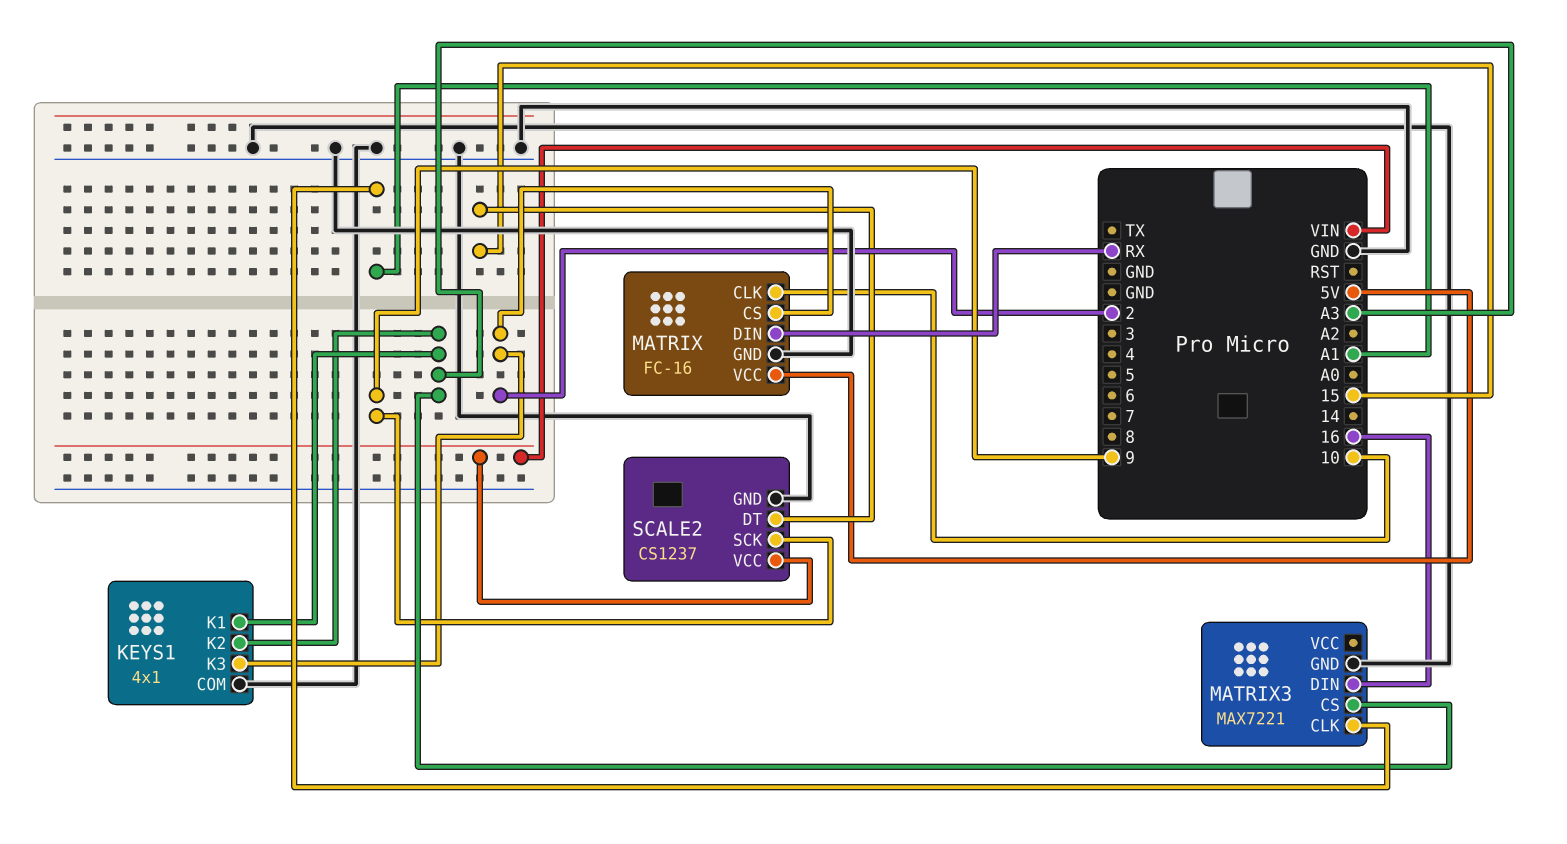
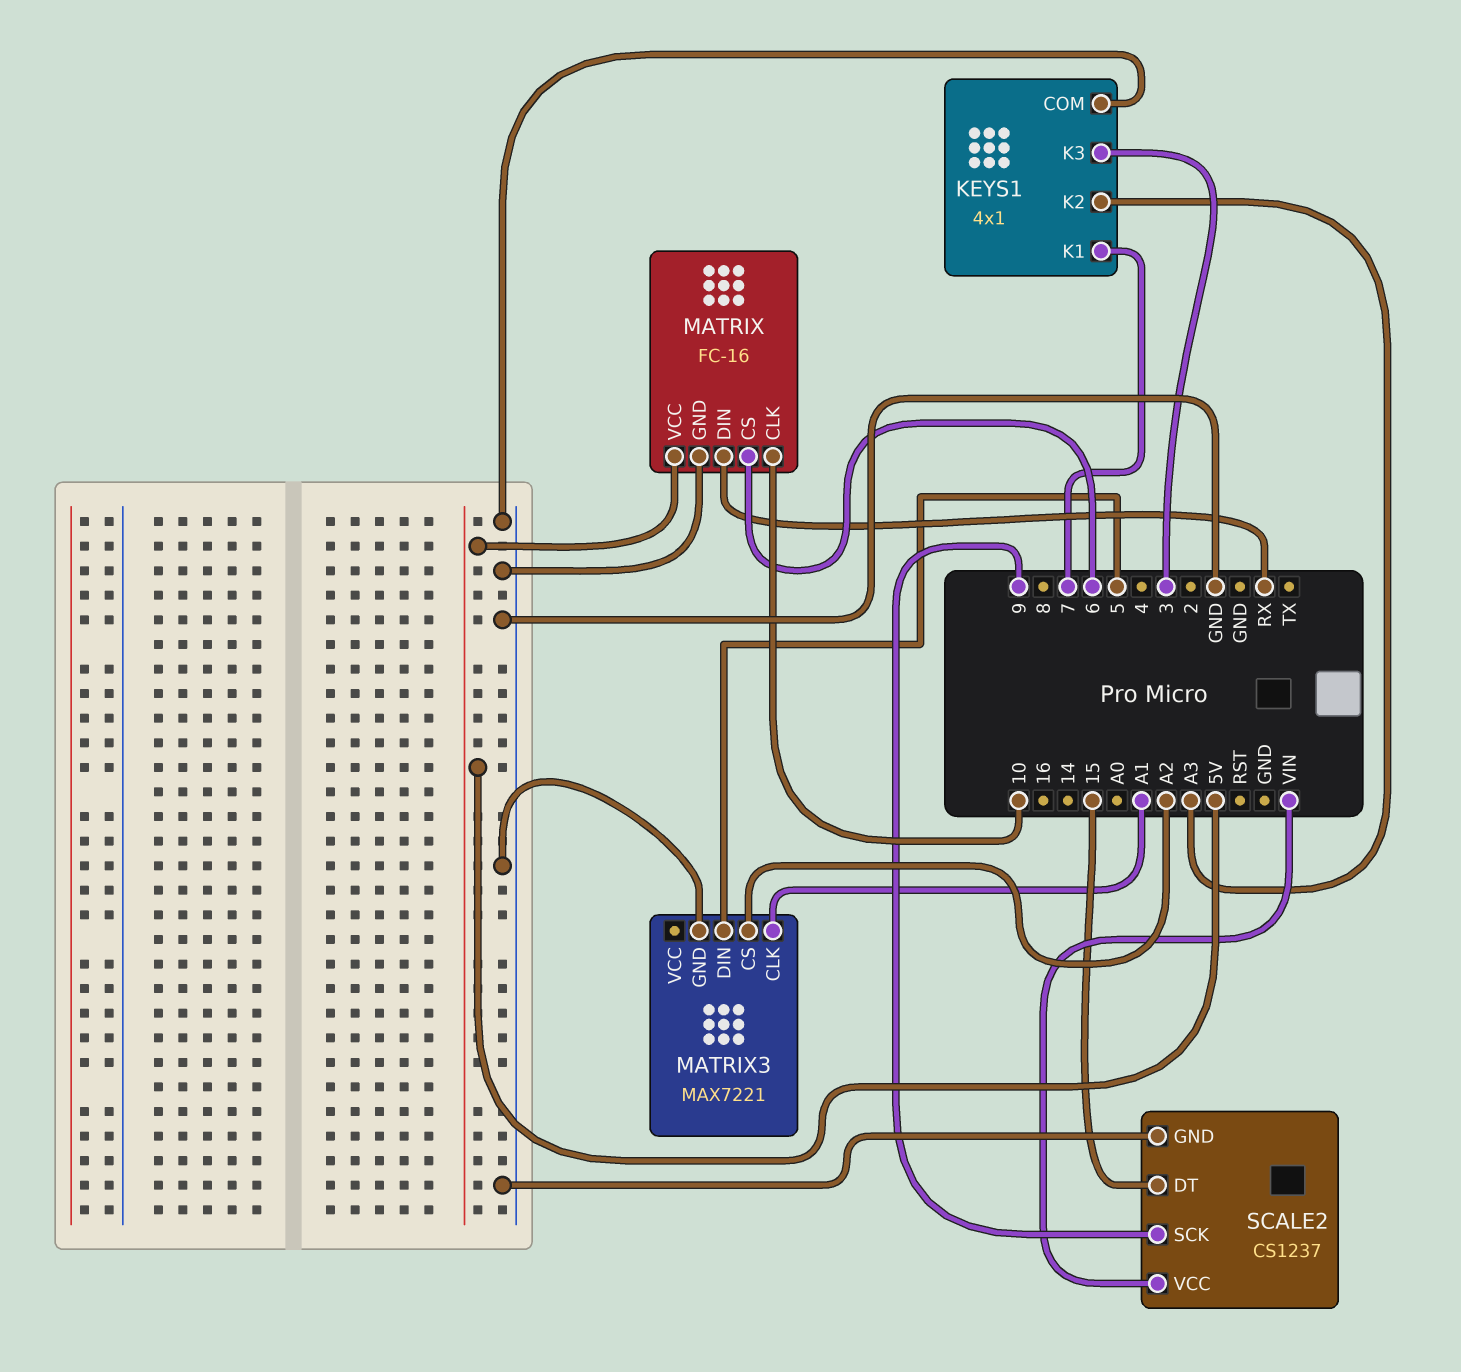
KEYS1 pin K1: A3 -> 7
KEYS1 pin K3: 2 -> 3
MATRIX pin CS: 2 -> 6
MATRIX3 pin CS: A3 -> A2
MATRIX3 pin DIN: 16 -> 5

